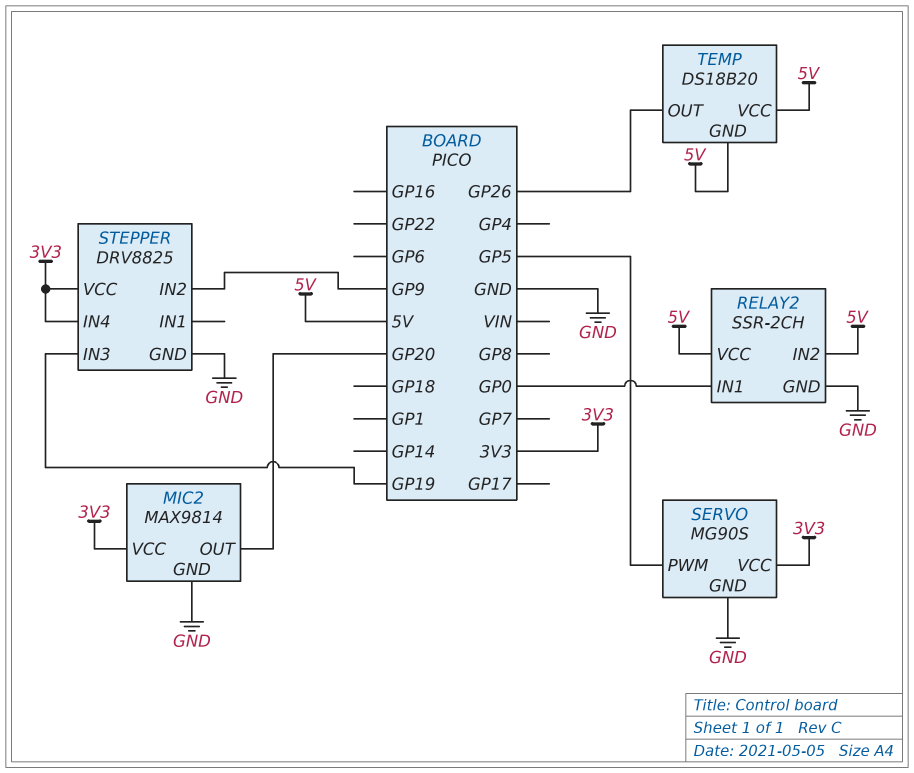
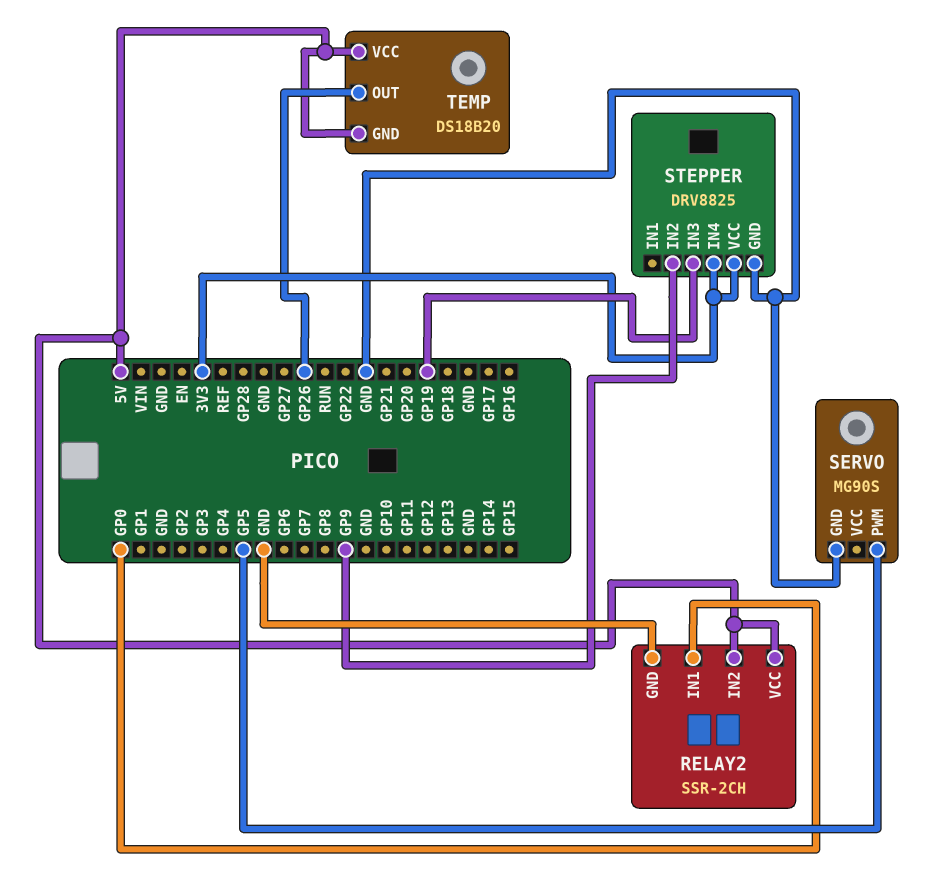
MIC2: MAX9814 -> none
MIC2 pin GND: GND -> none
MIC2 pin OUT: GP20 -> none
MIC2 pin VCC: 3V3 -> none
SERVO pin VCC: 3V3 -> none

